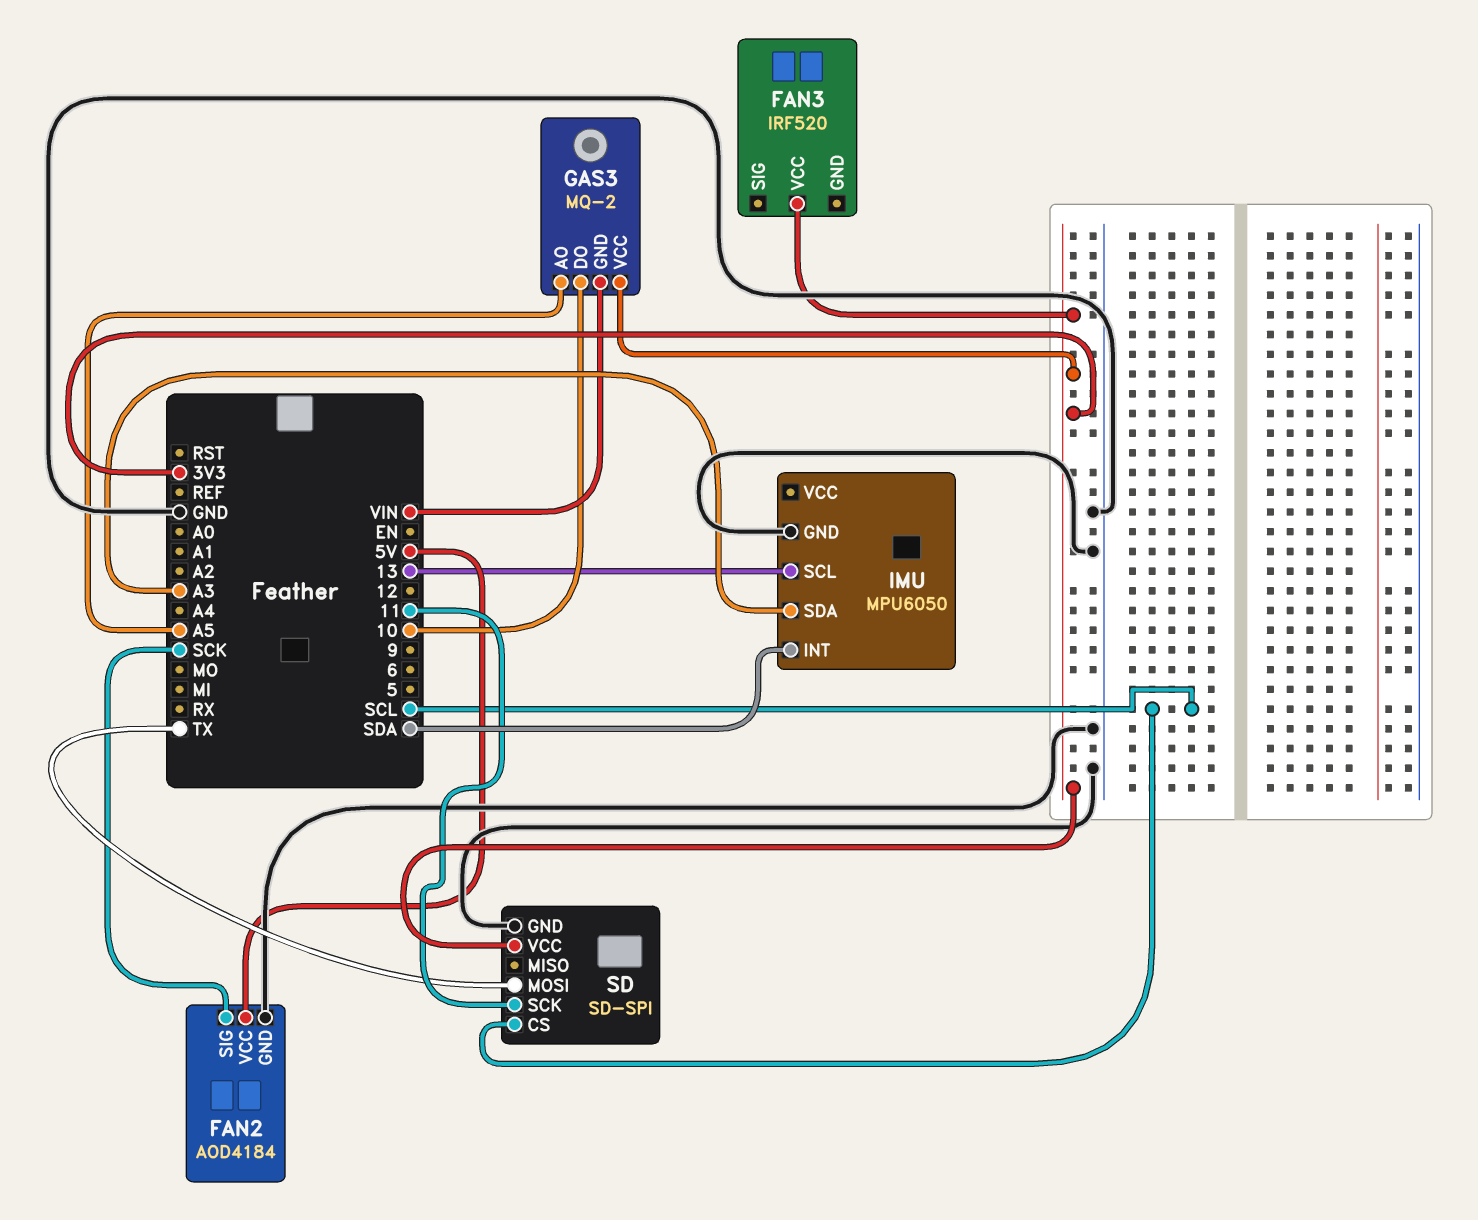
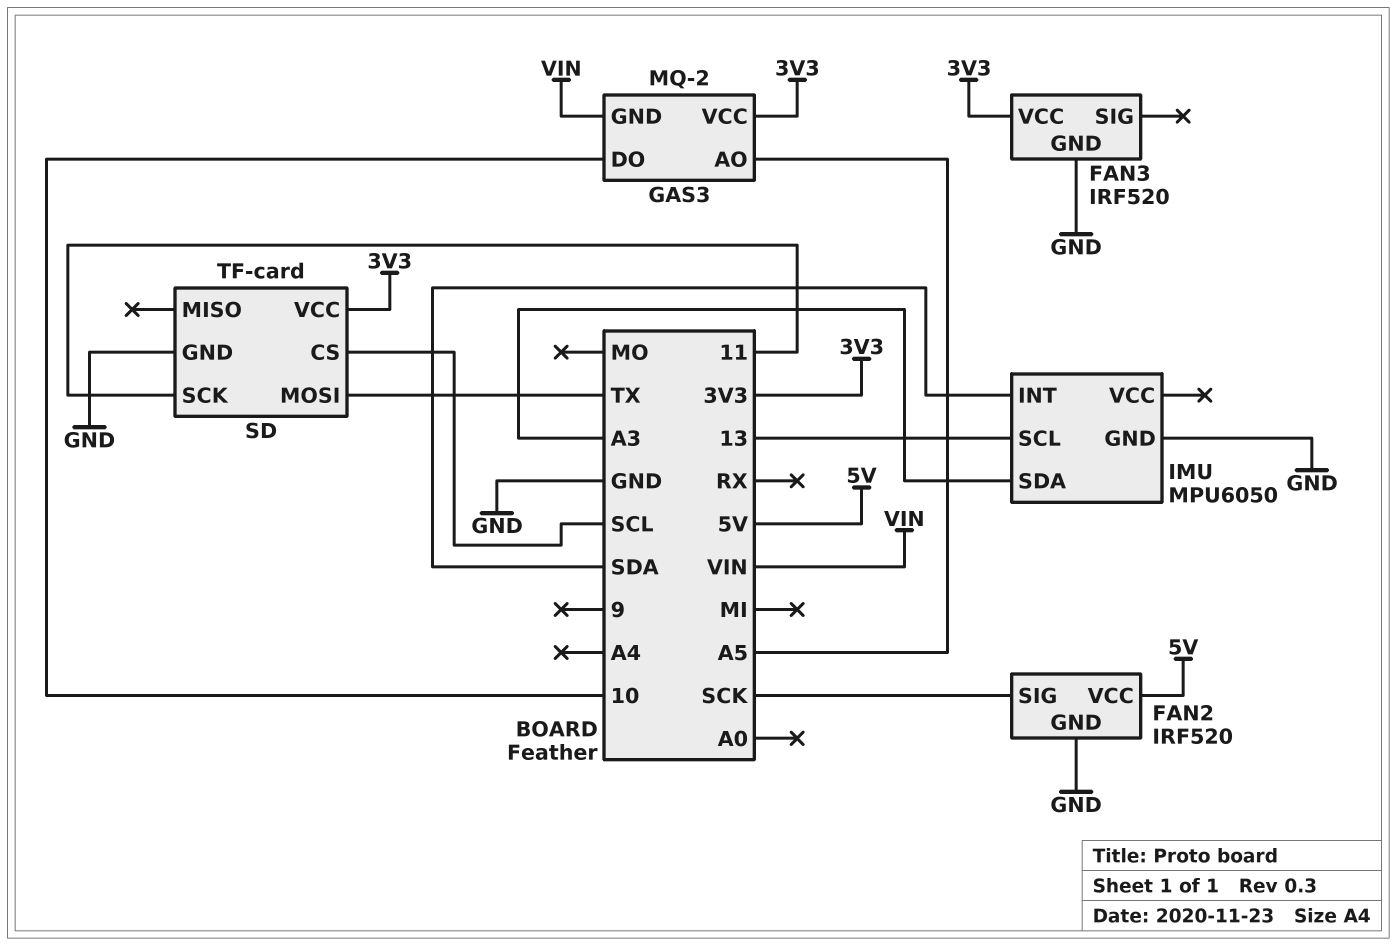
FAN2: AOD4184 -> IRF520
FAN3 pin GND: none -> GND
SD: SD-SPI -> TF-card

